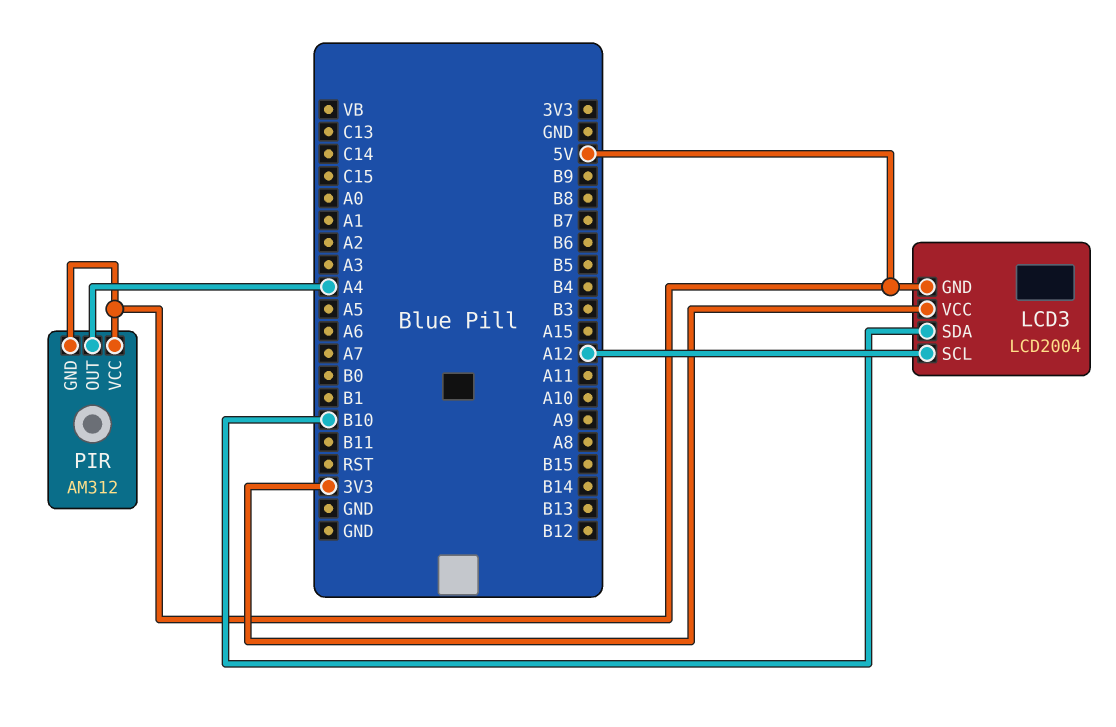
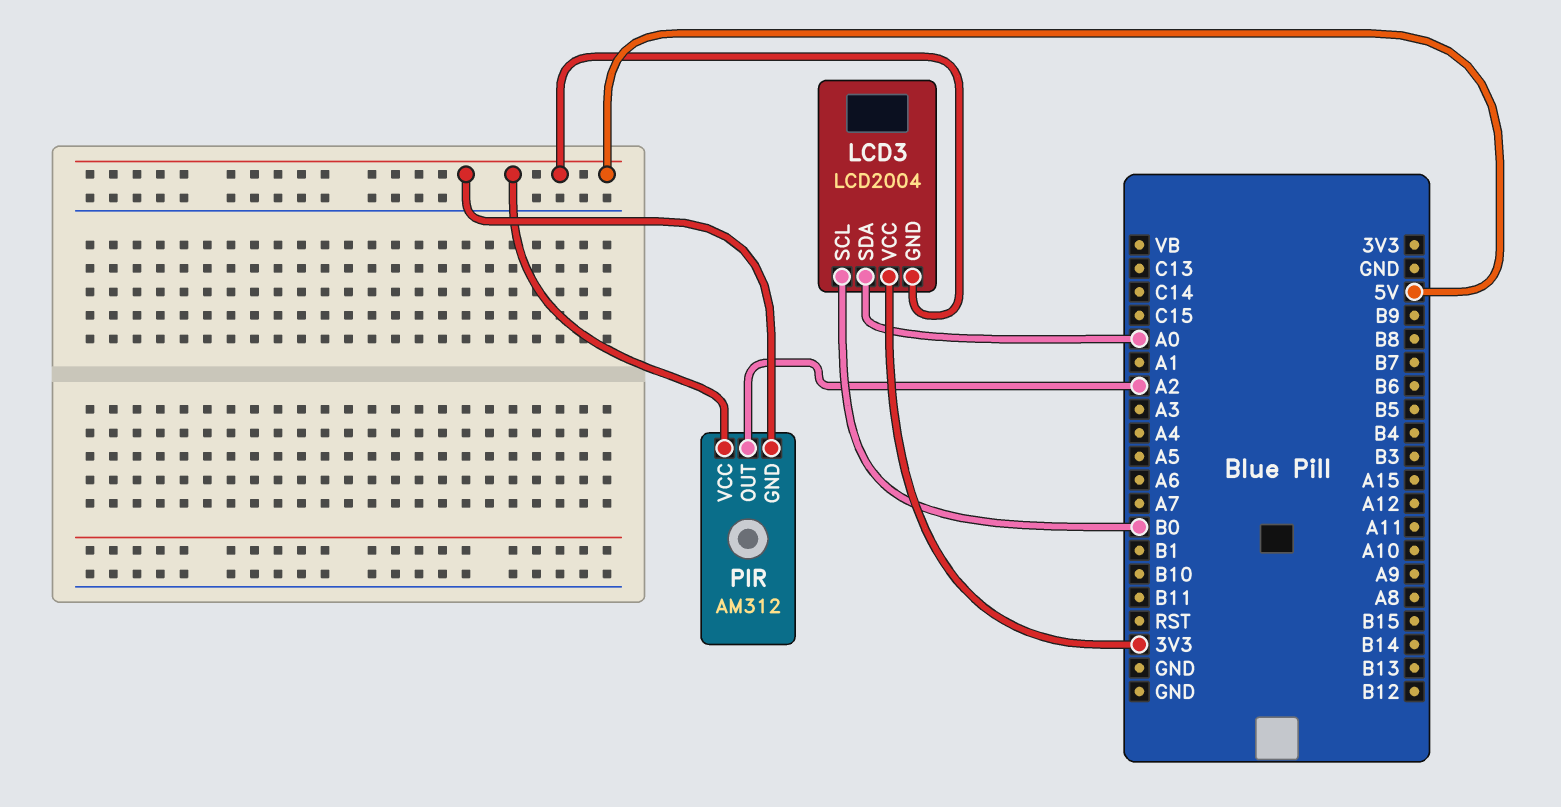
LCD3 pin SCL: A12 -> B0
LCD3 pin SDA: B10 -> A0
PIR pin OUT: A4 -> A2

